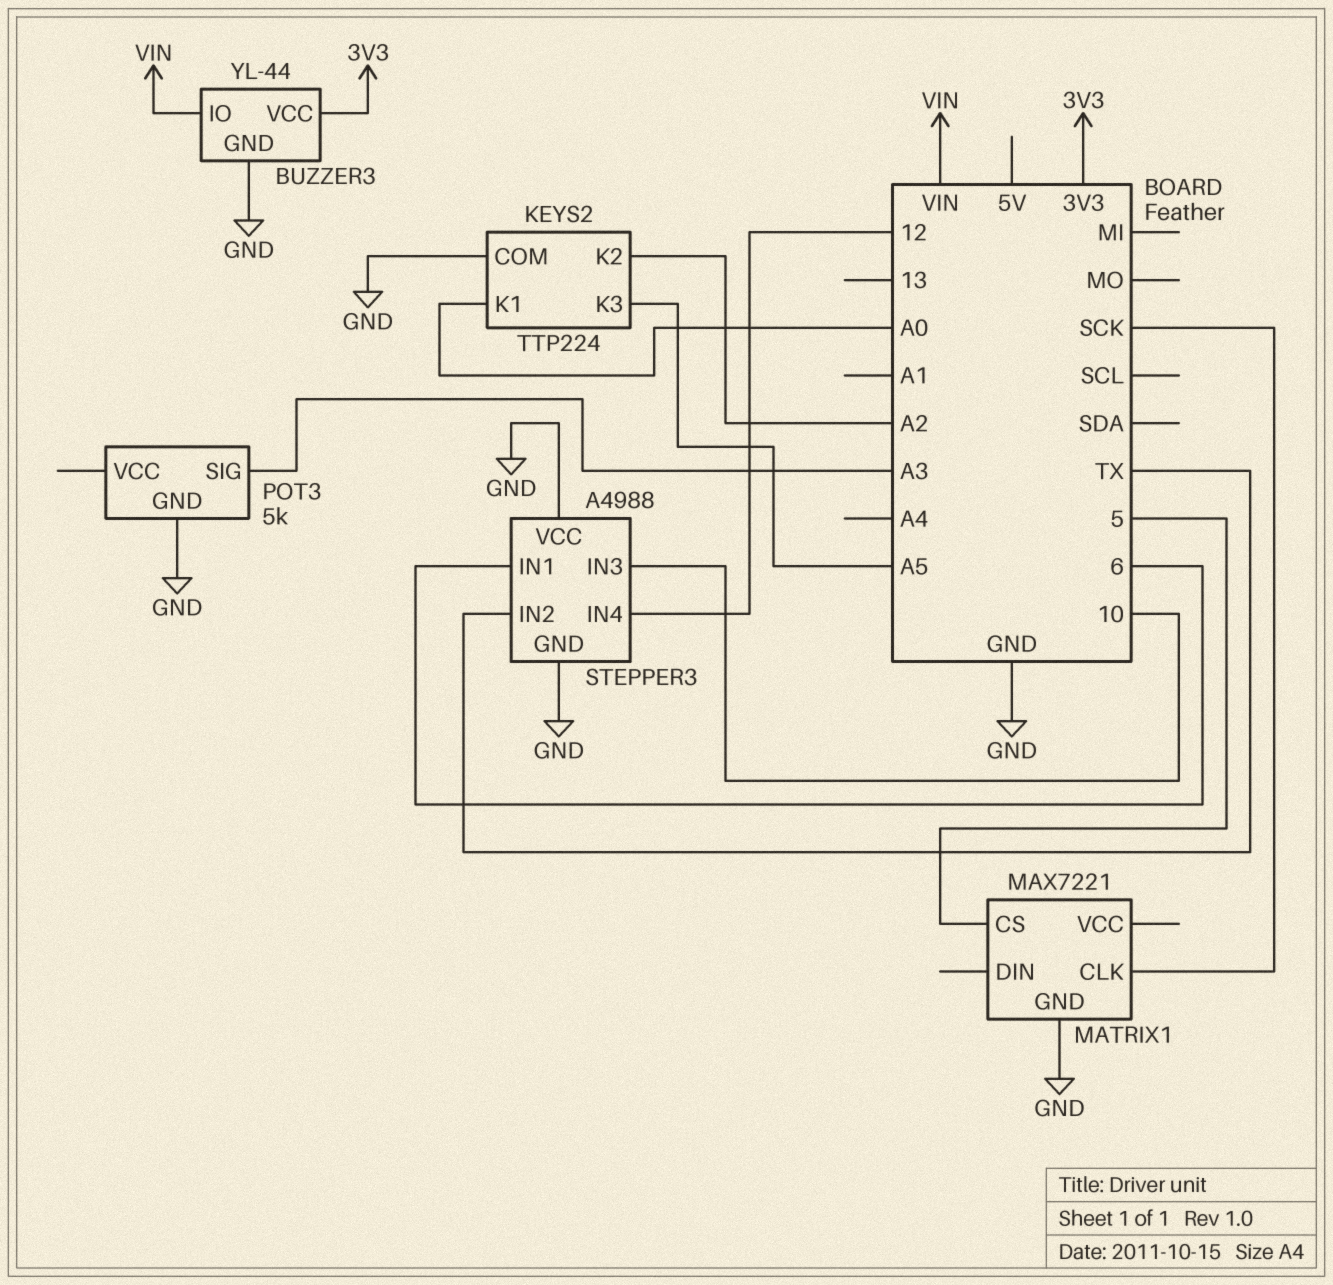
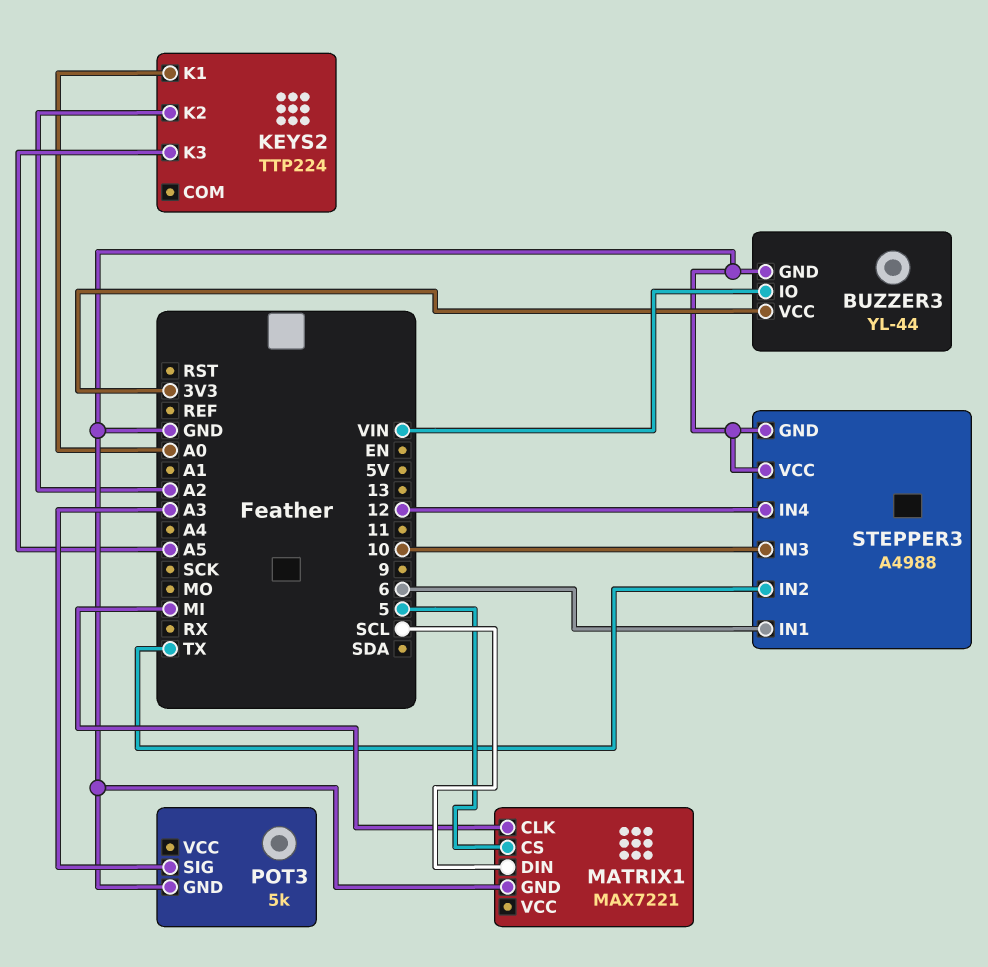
KEYS2 pin COM: GND -> none
MATRIX1 pin CLK: SCK -> MI
MATRIX1 pin DIN: none -> SCL

